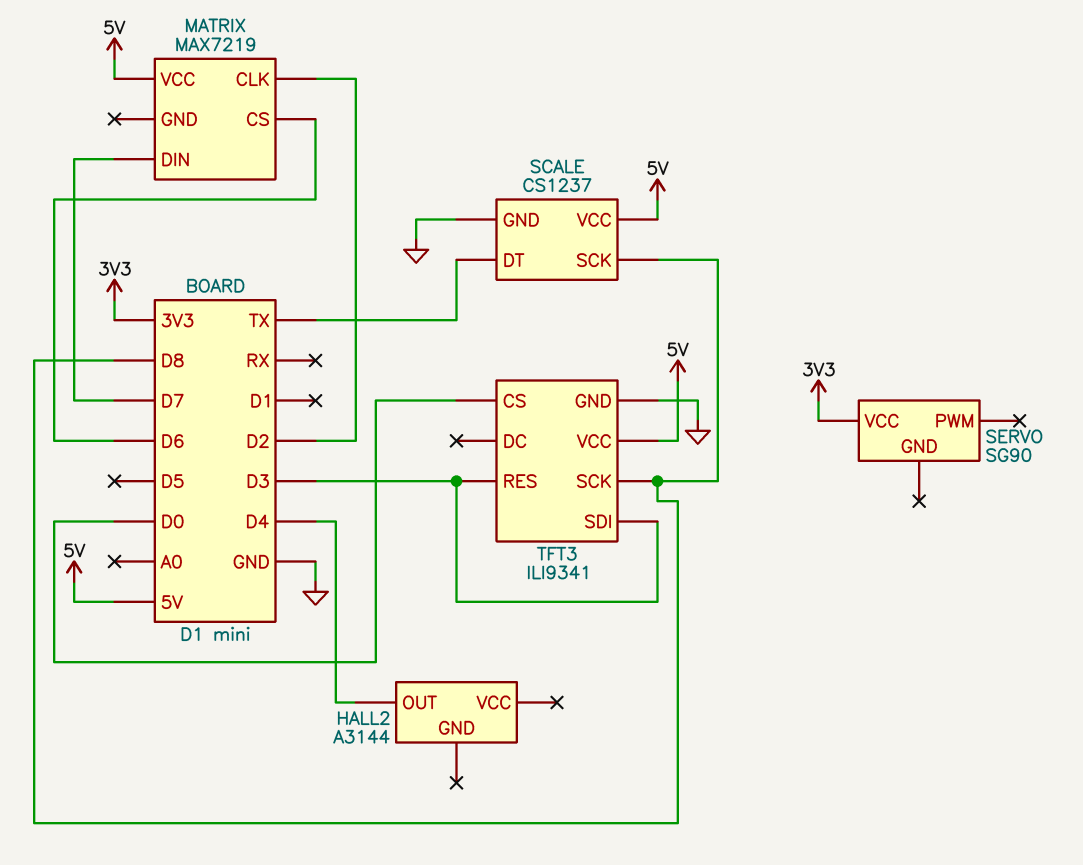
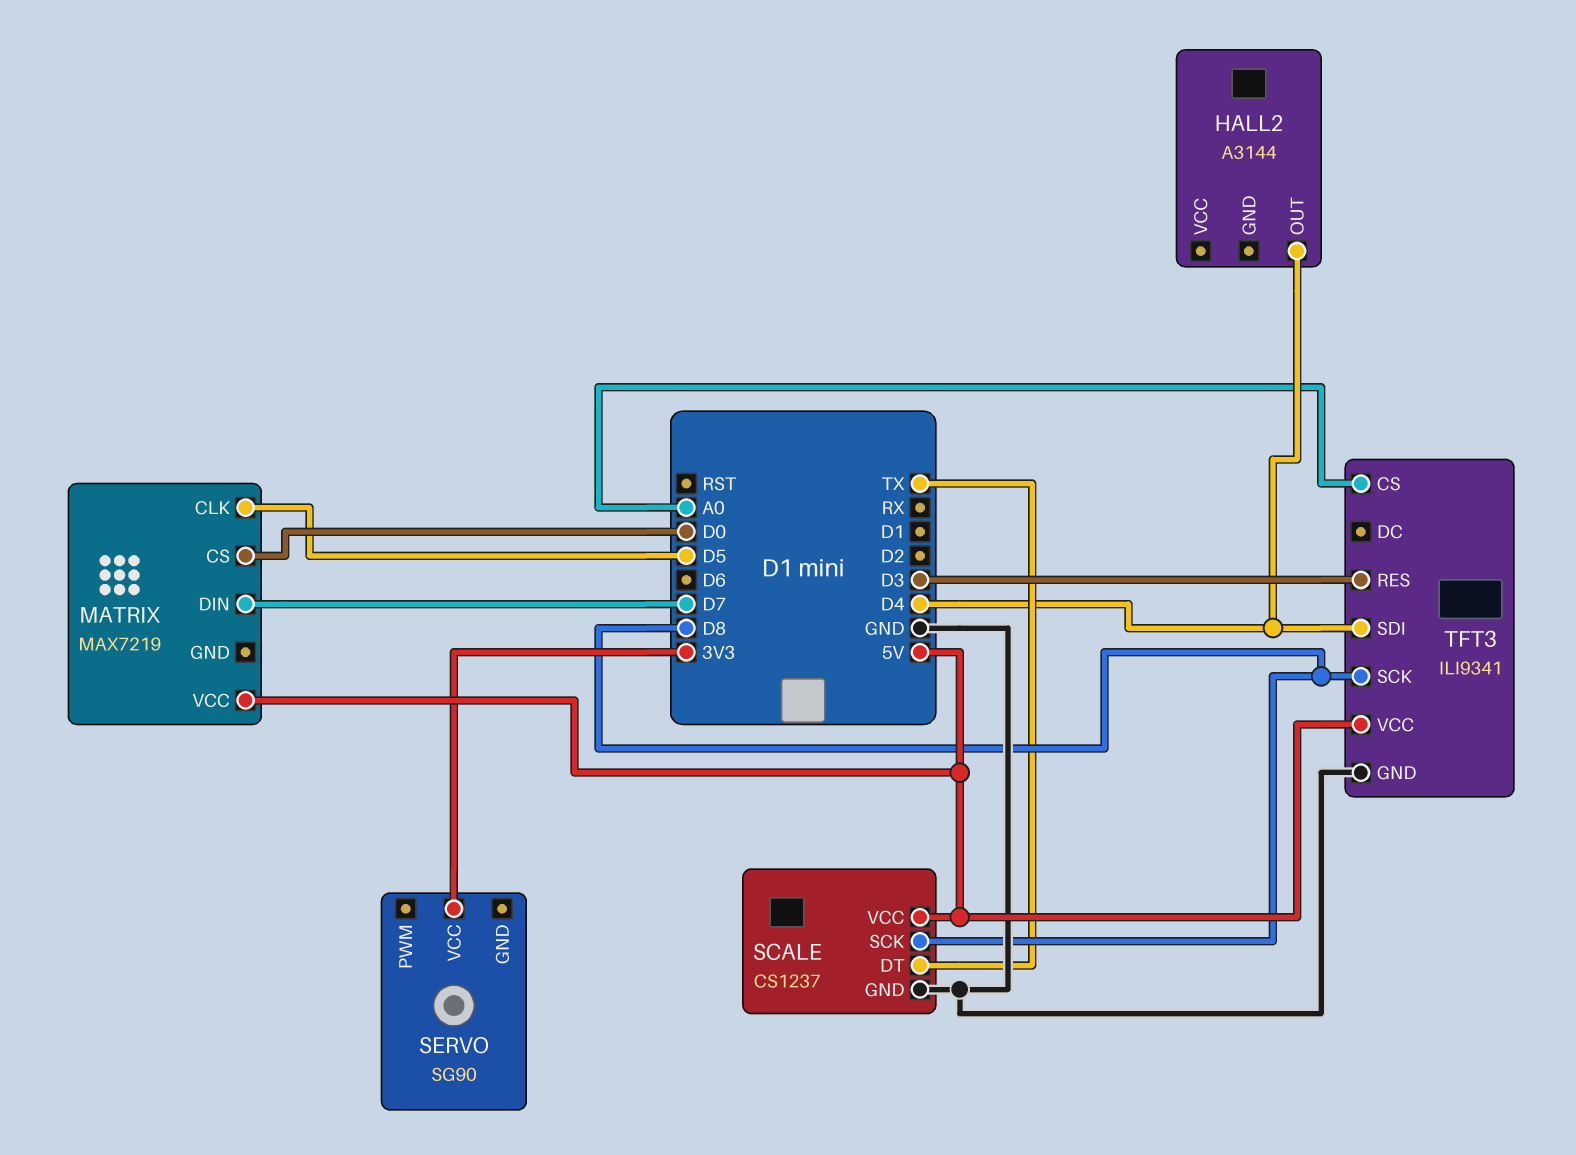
MATRIX pin CLK: D2 -> D5
MATRIX pin CS: D6 -> D0
TFT3 pin CS: D0 -> A0
TFT3 pin SDI: D3 -> D4

